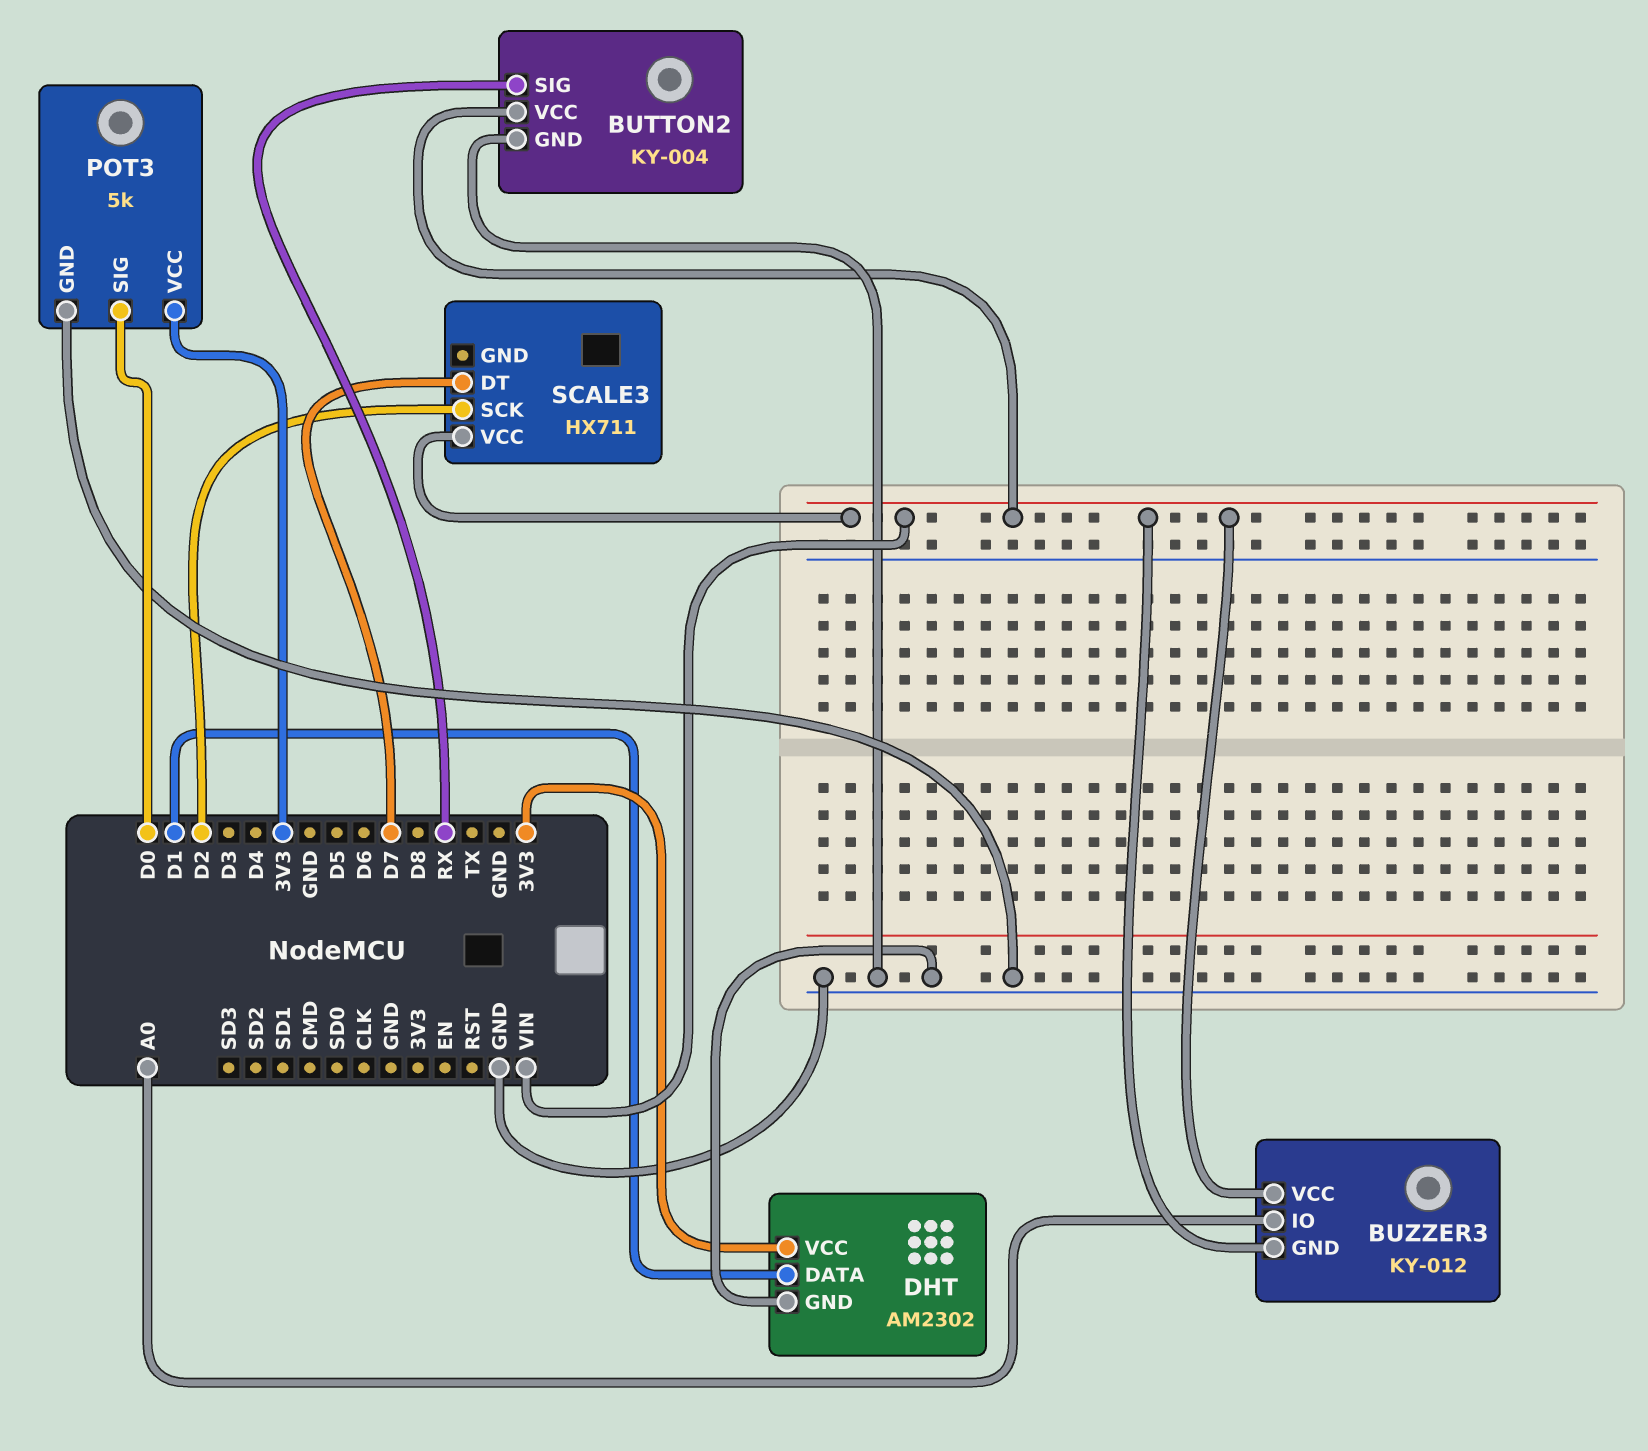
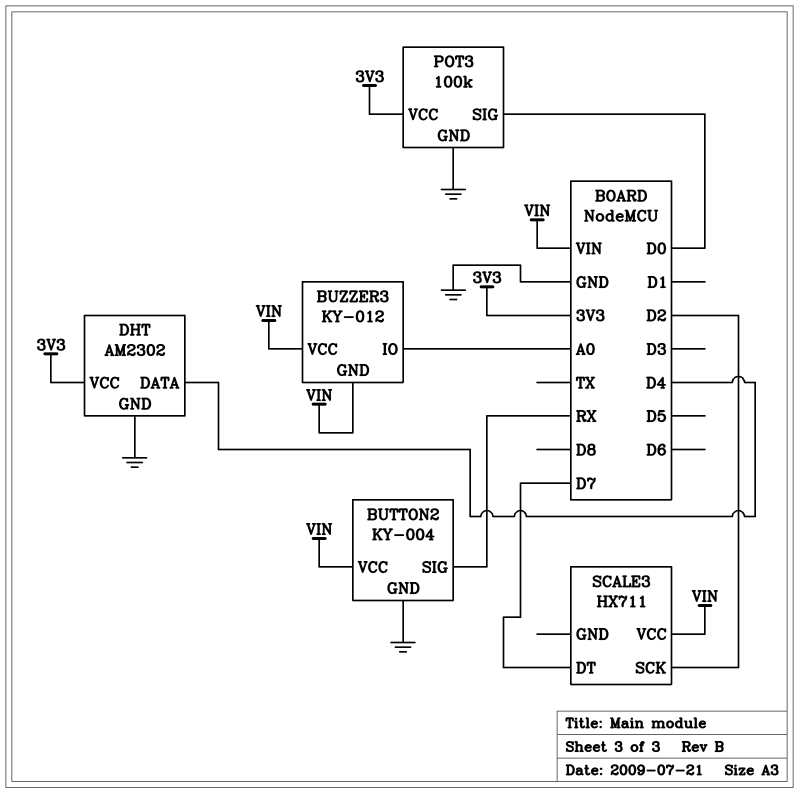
DHT pin DATA: D1 -> D4
POT3: 5k -> 100k

